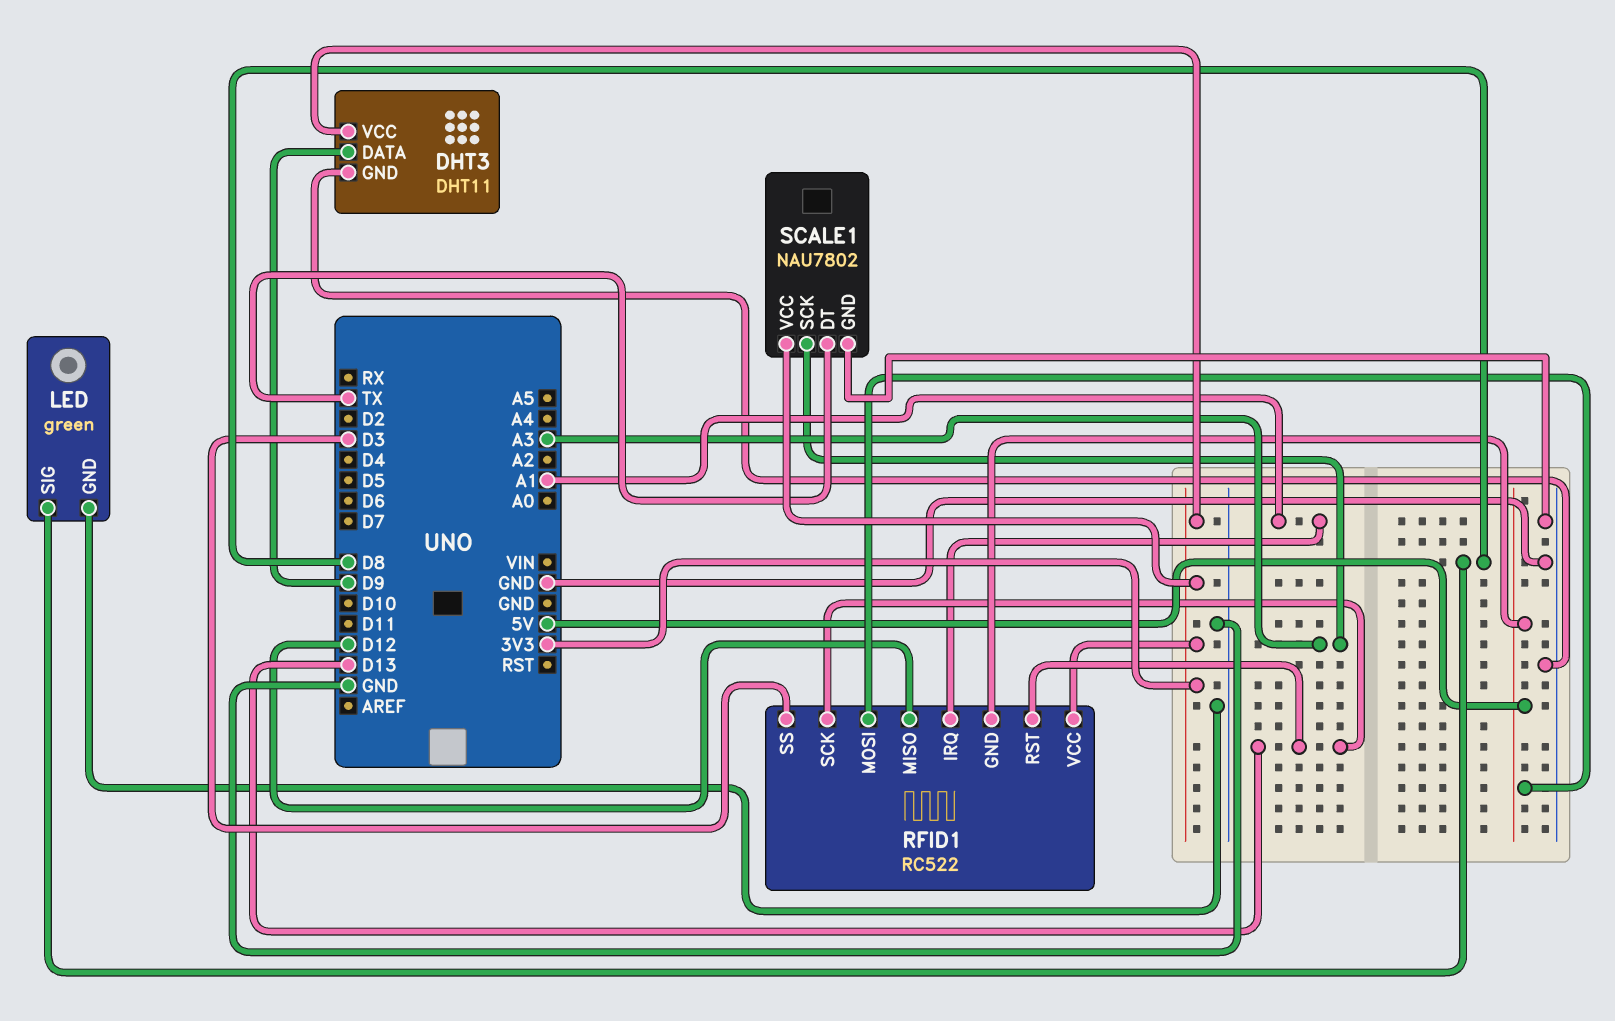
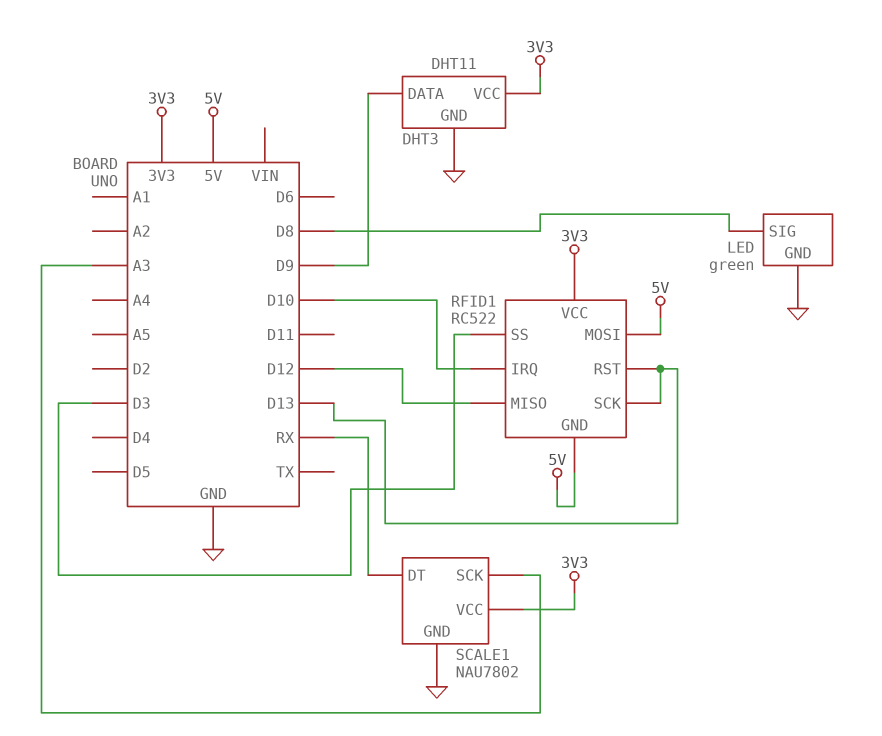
RFID1 pin IRQ: A1 -> D10
SCALE1 pin DT: TX -> RX

